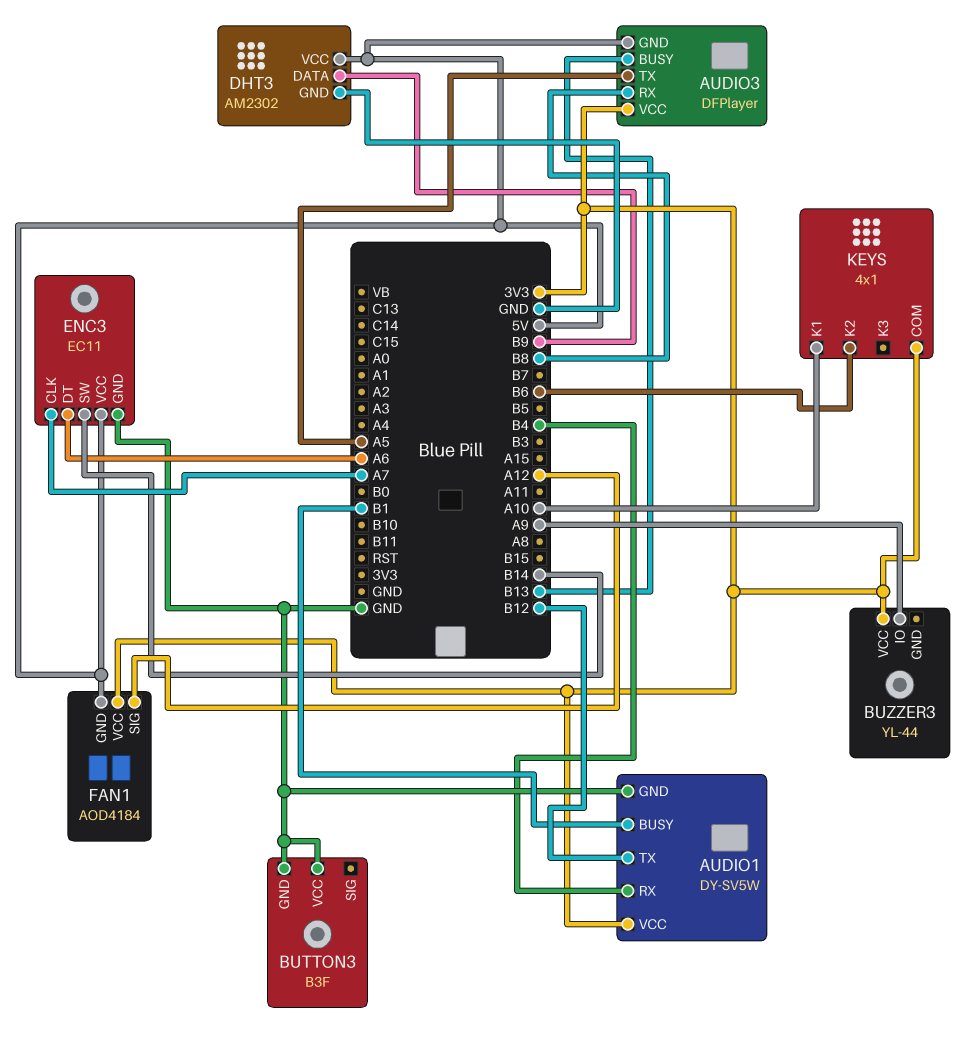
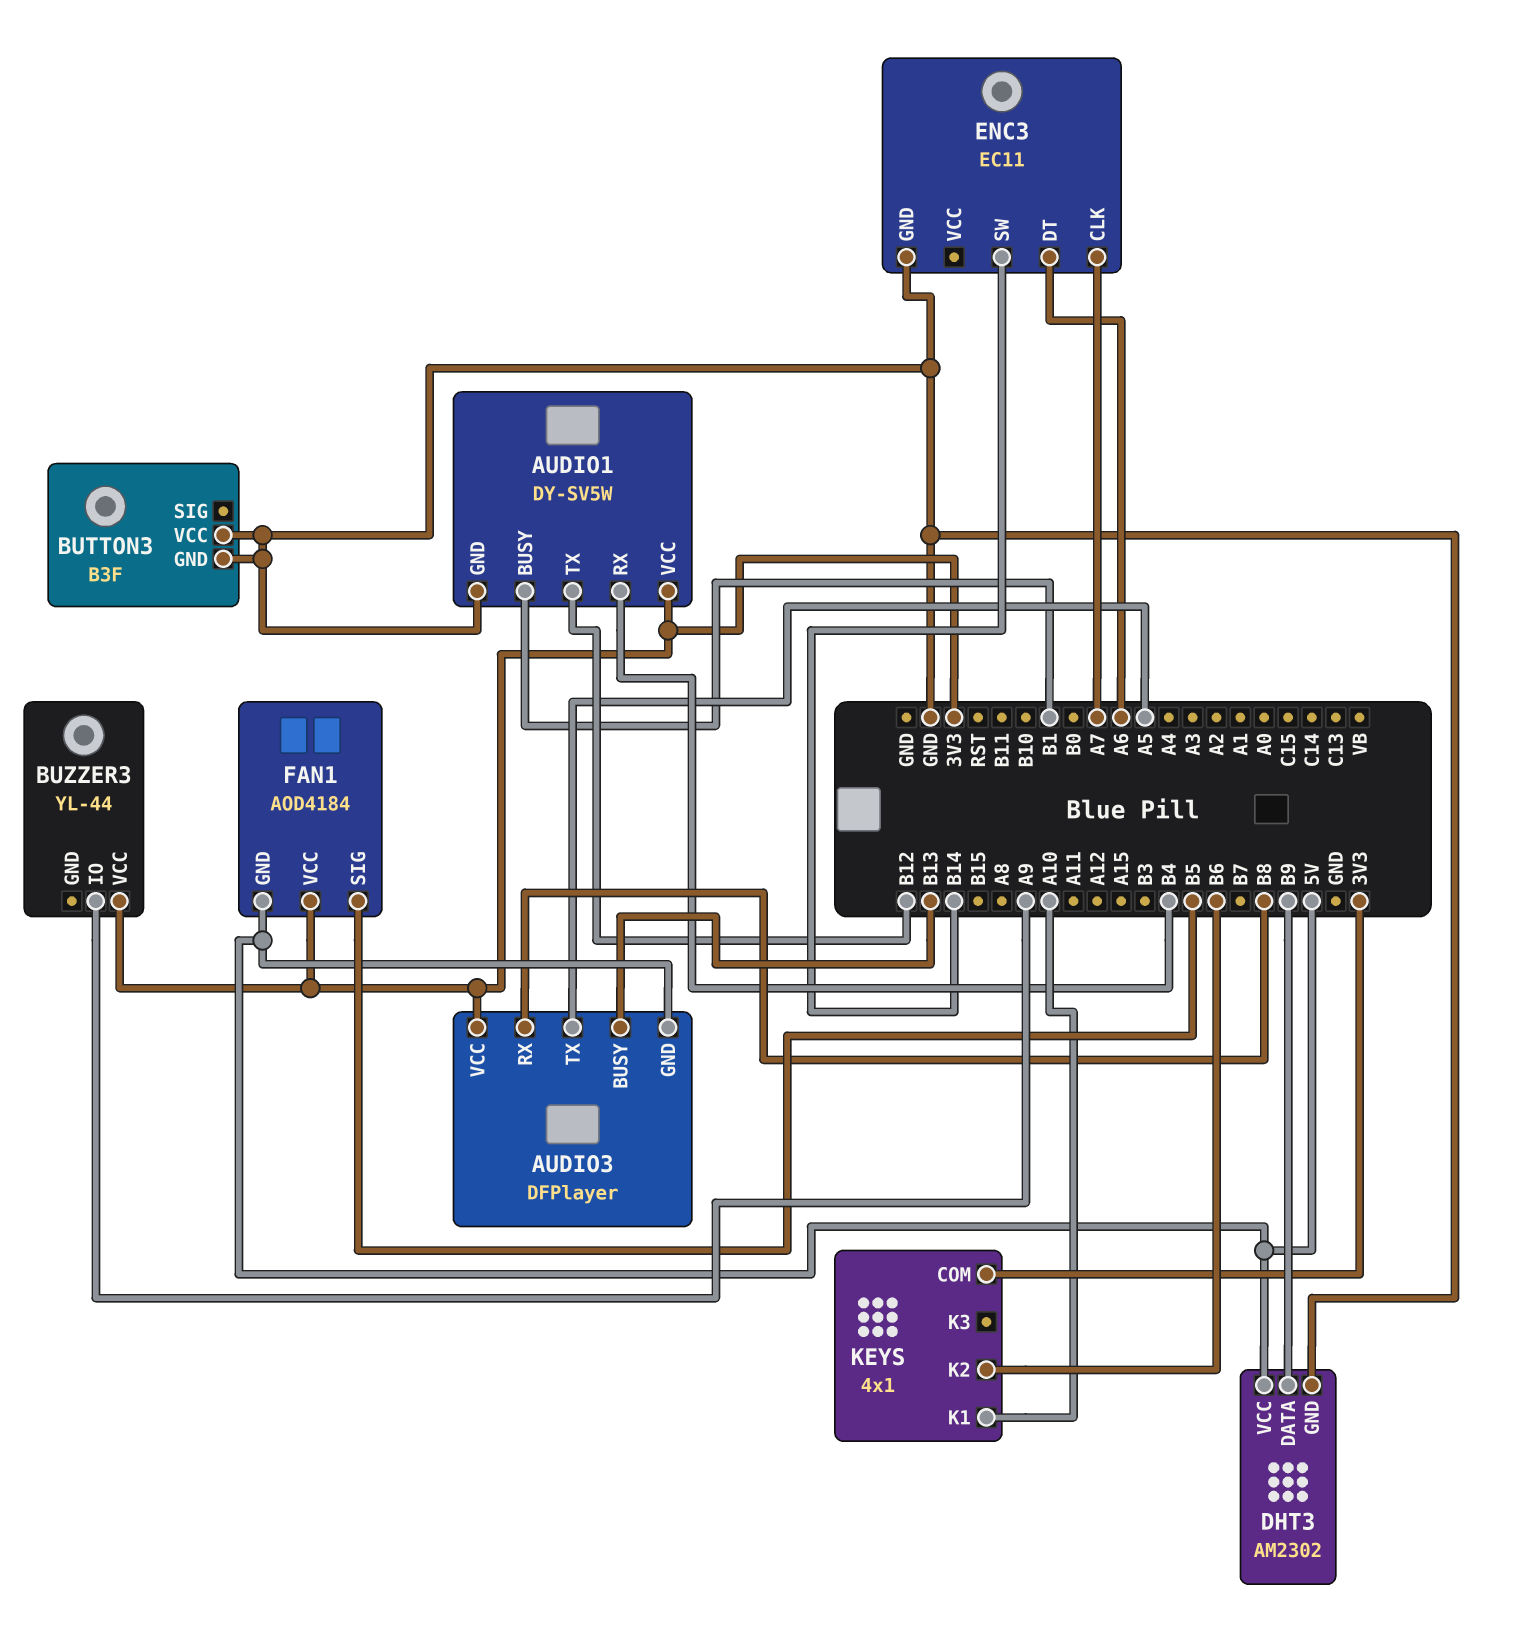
ENC3 pin VCC: 5V -> none
FAN1 pin SIG: A12 -> B5

